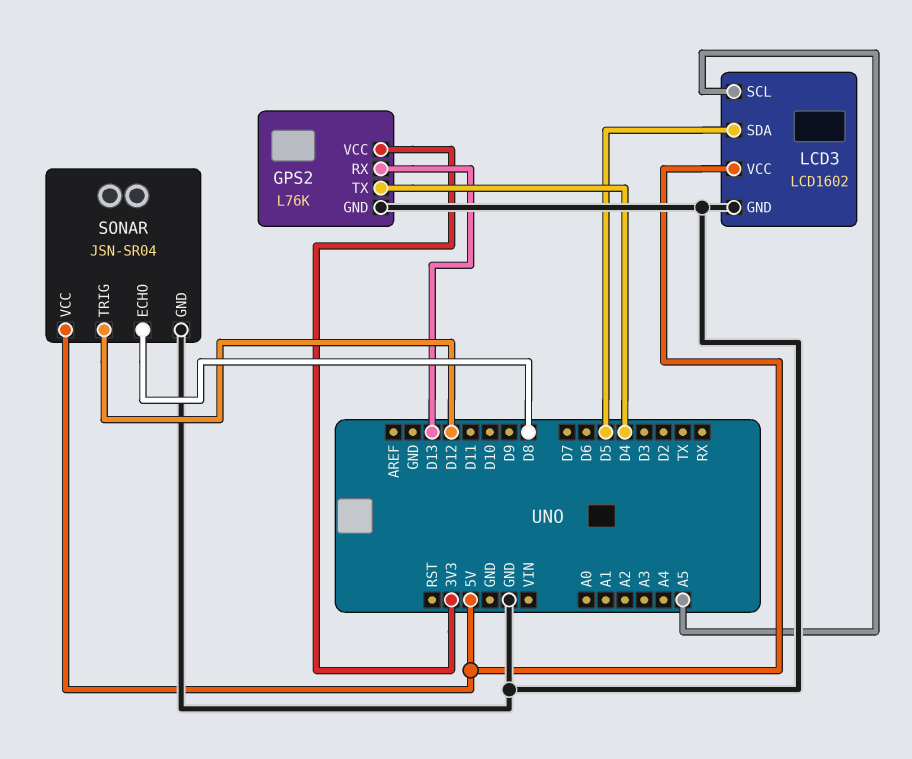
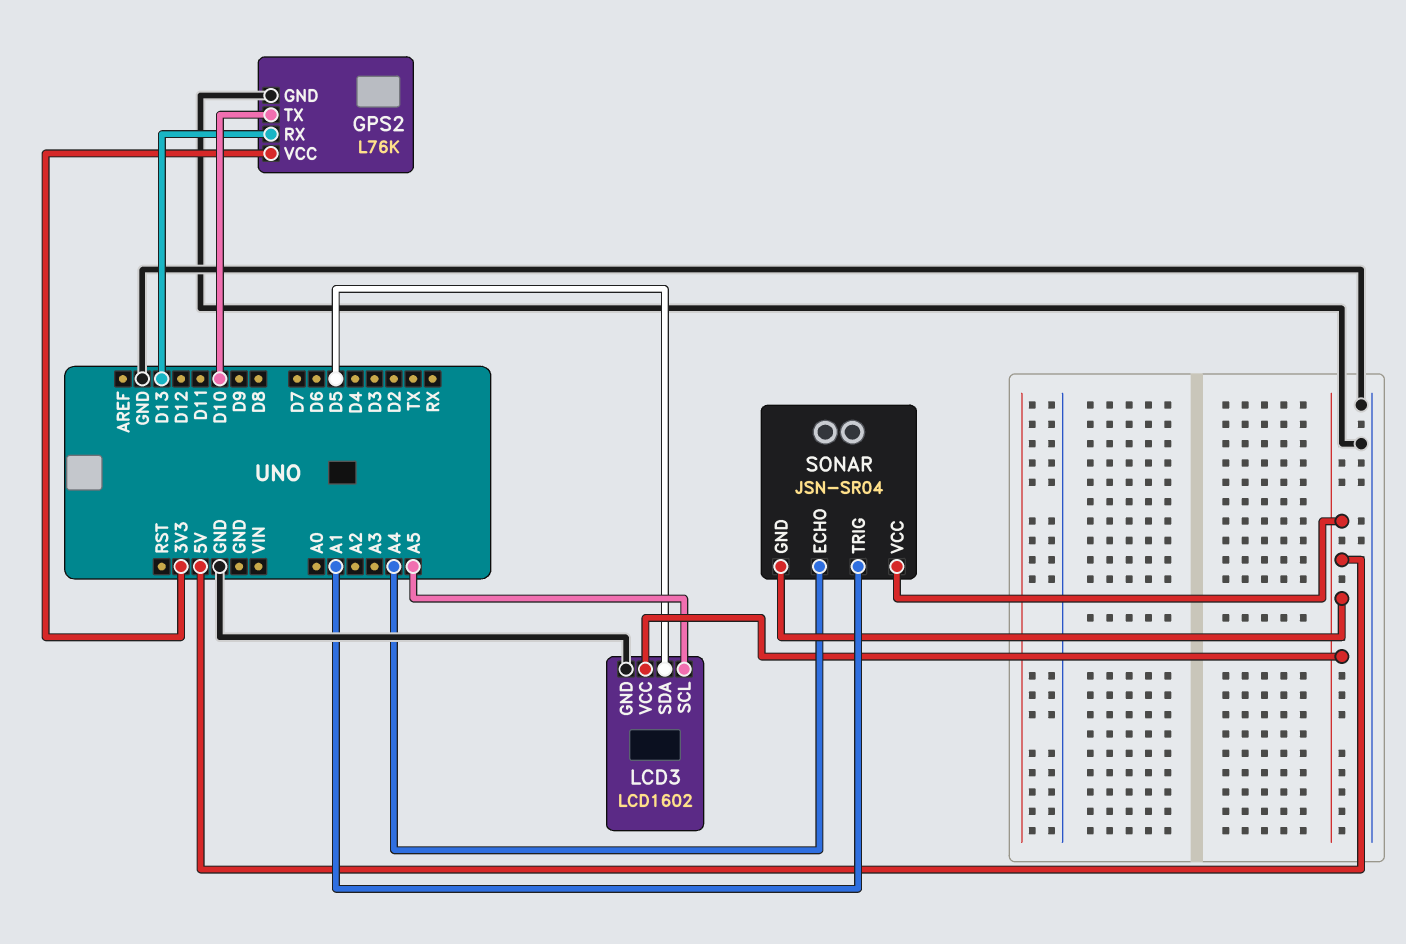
GPS2 pin TX: D4 -> D10
SONAR pin ECHO: D8 -> A4
SONAR pin GND: GND -> 5V
SONAR pin TRIG: D12 -> A1

